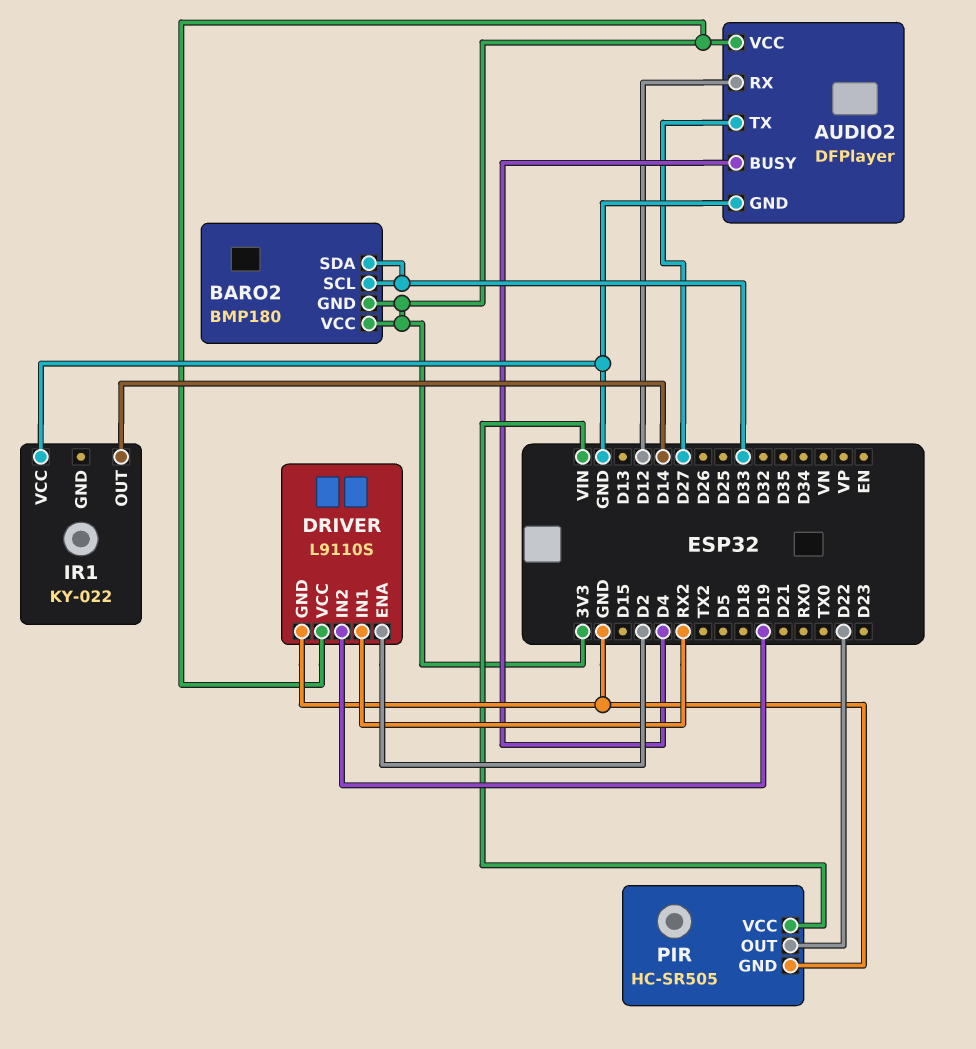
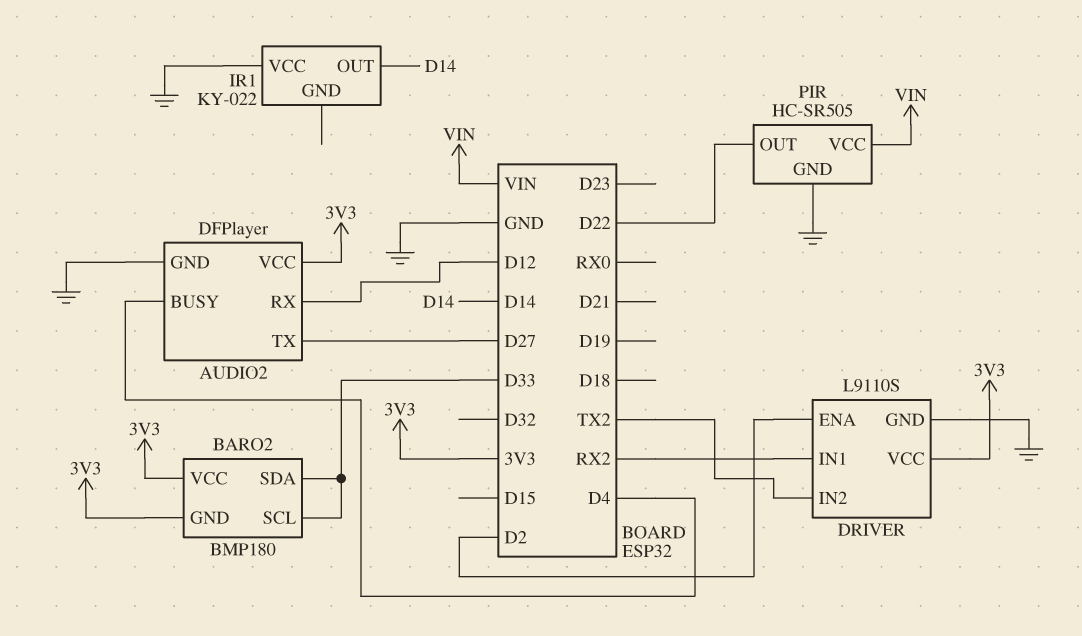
DRIVER pin IN2: D19 -> TX2

